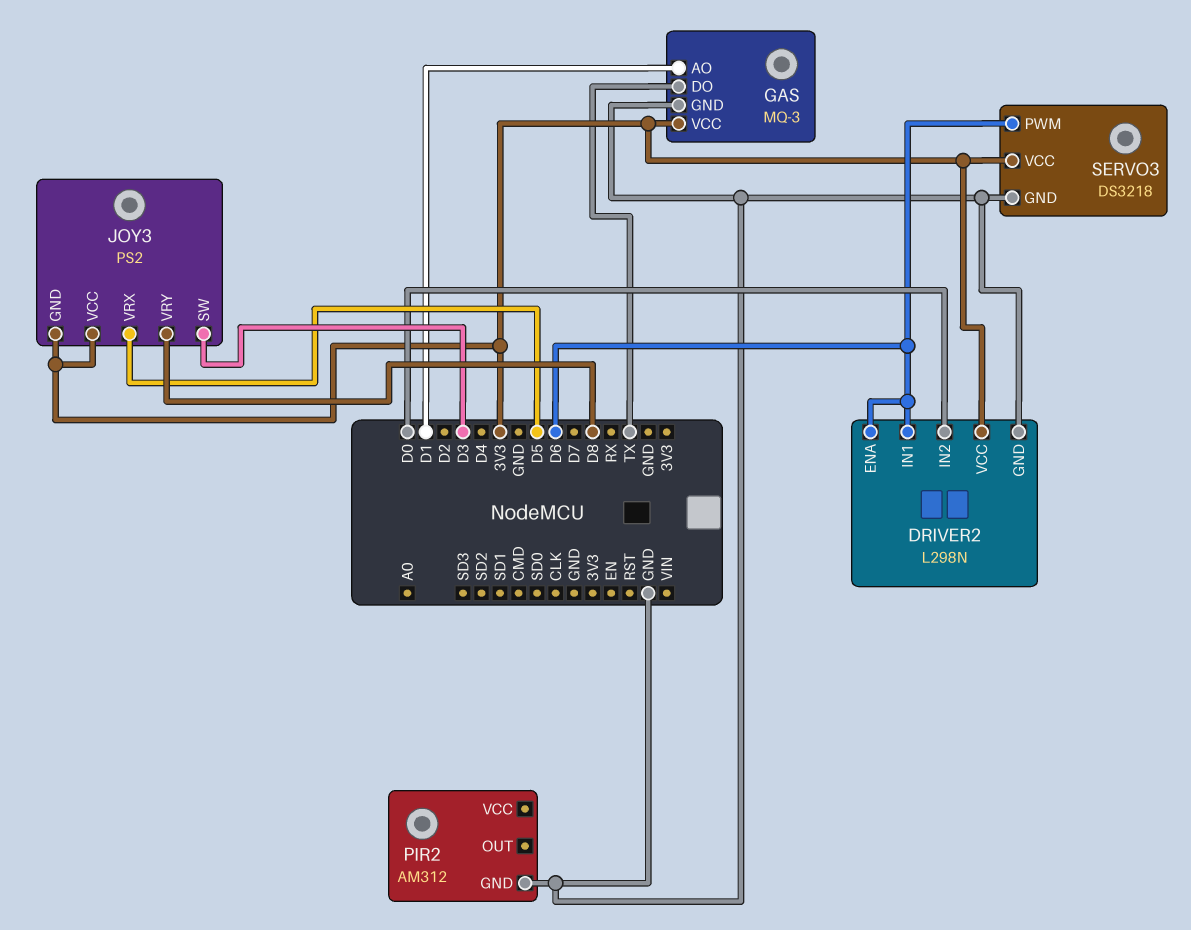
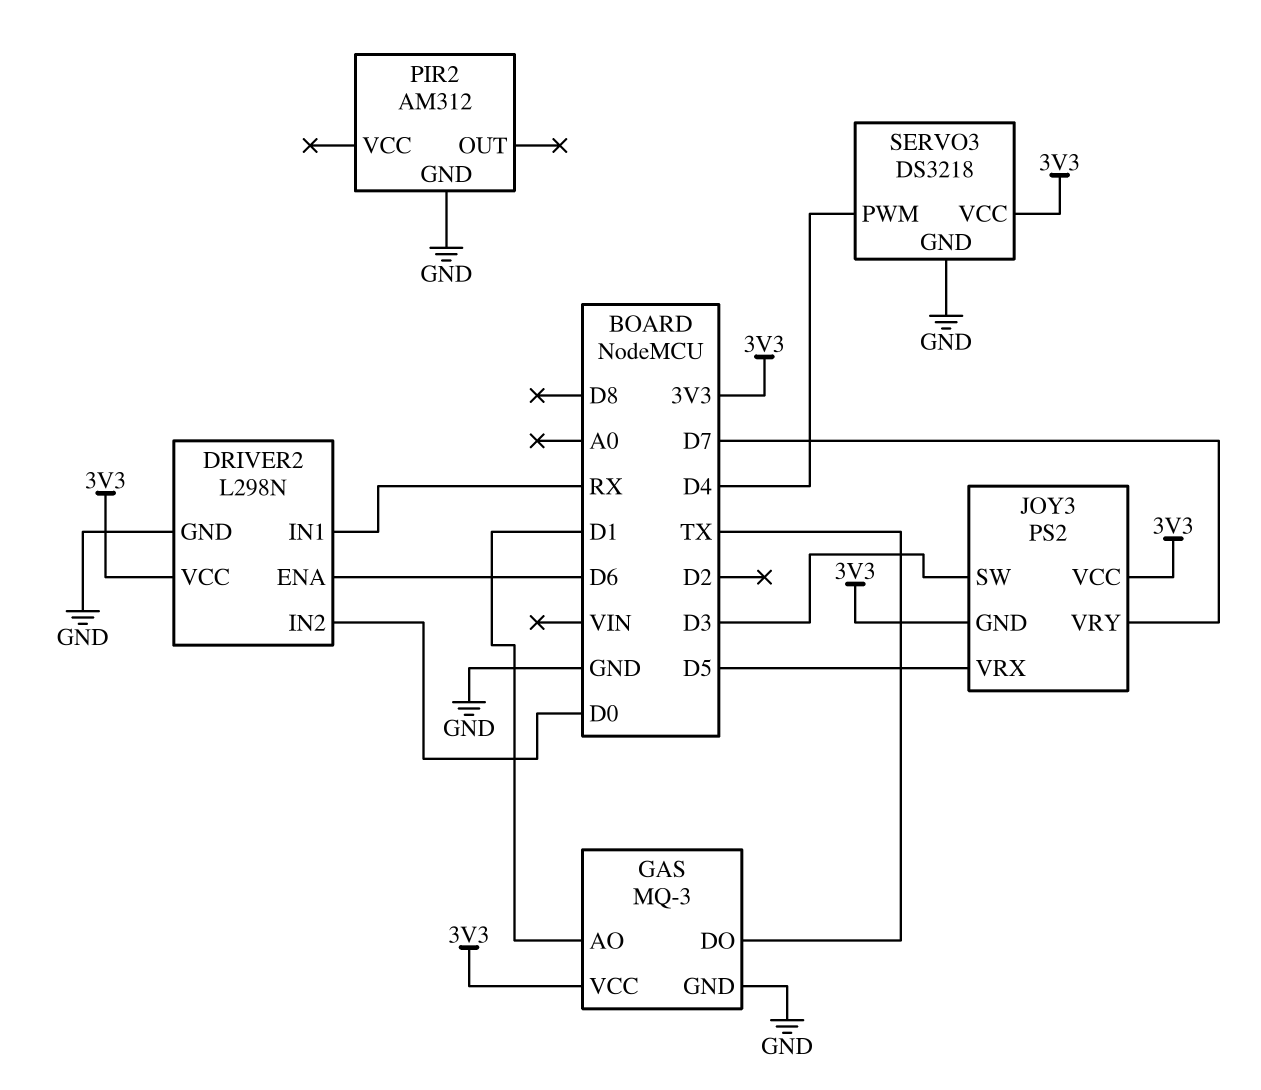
DRIVER2 pin IN1: D6 -> RX
JOY3 pin VRY: D8 -> D7
SERVO3 pin PWM: D6 -> D4

